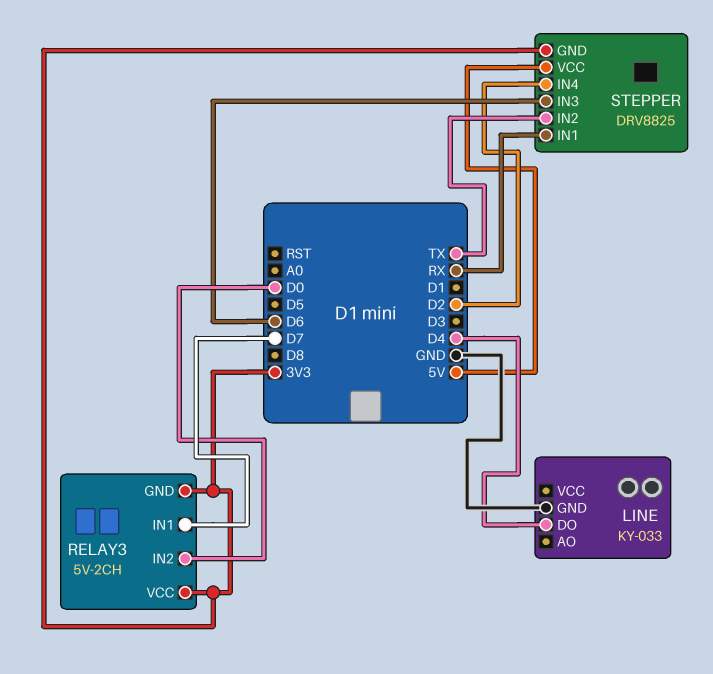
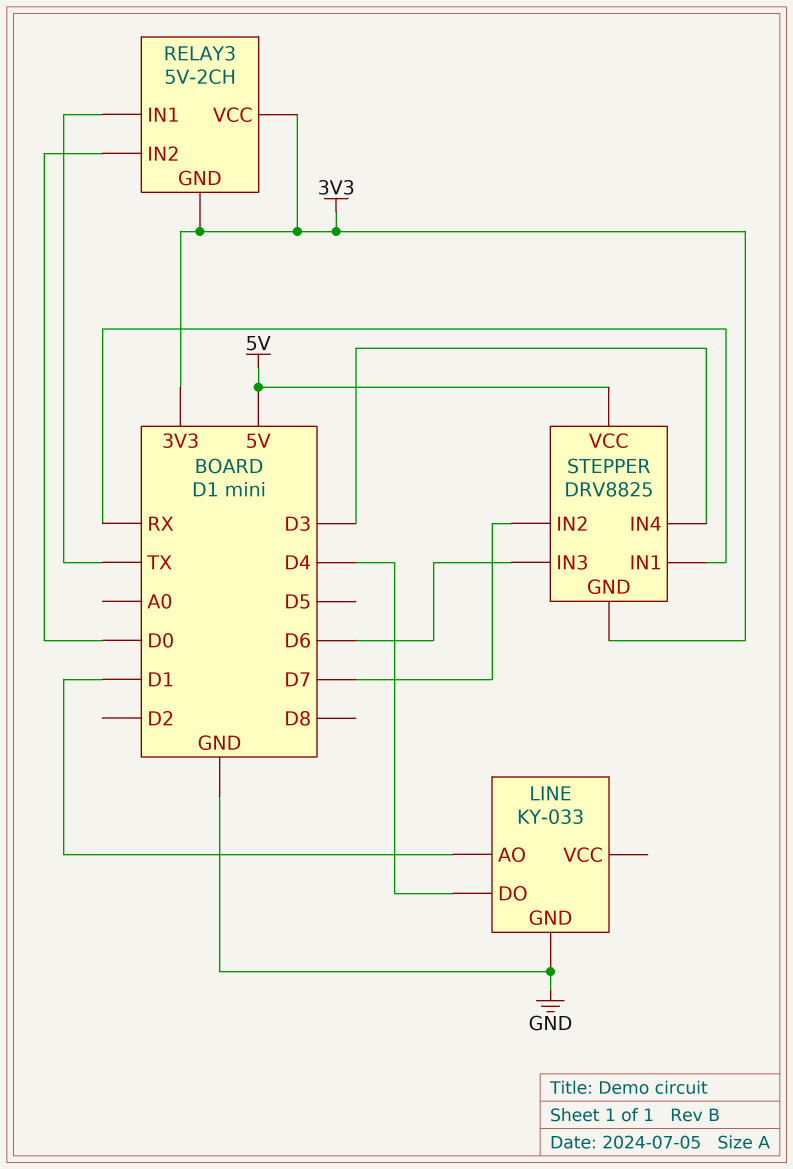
LINE pin AO: none -> D1
RELAY3 pin IN1: D7 -> TX
STEPPER pin IN2: TX -> D7
STEPPER pin IN4: D2 -> D3

